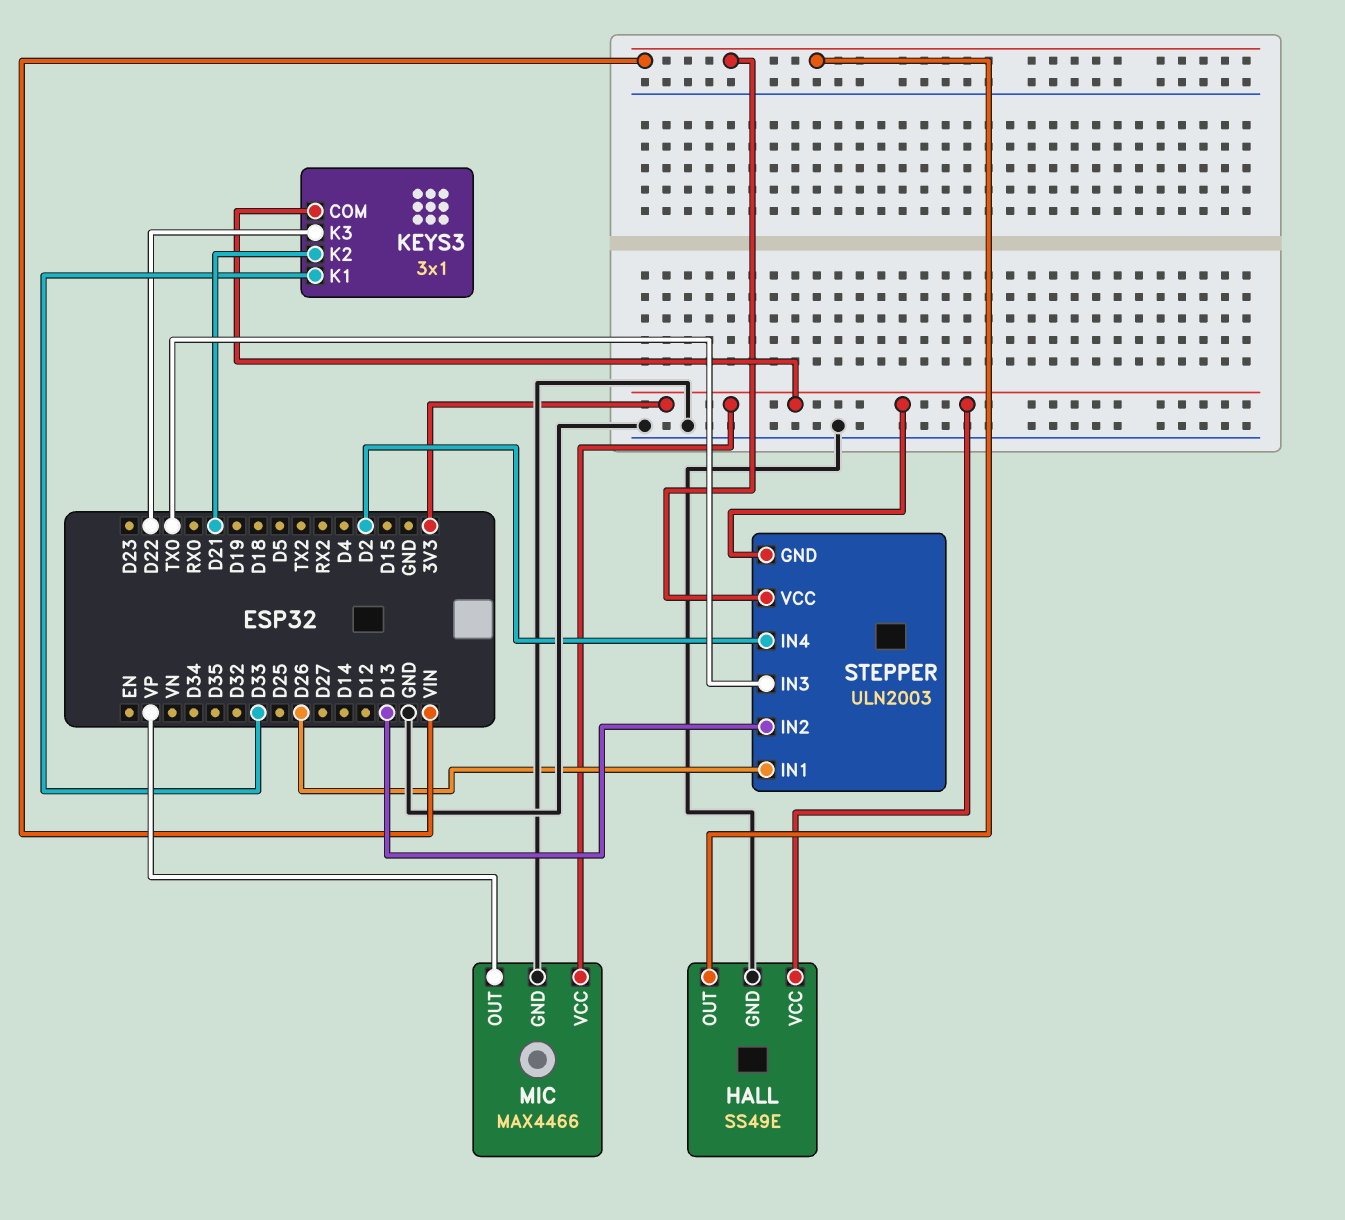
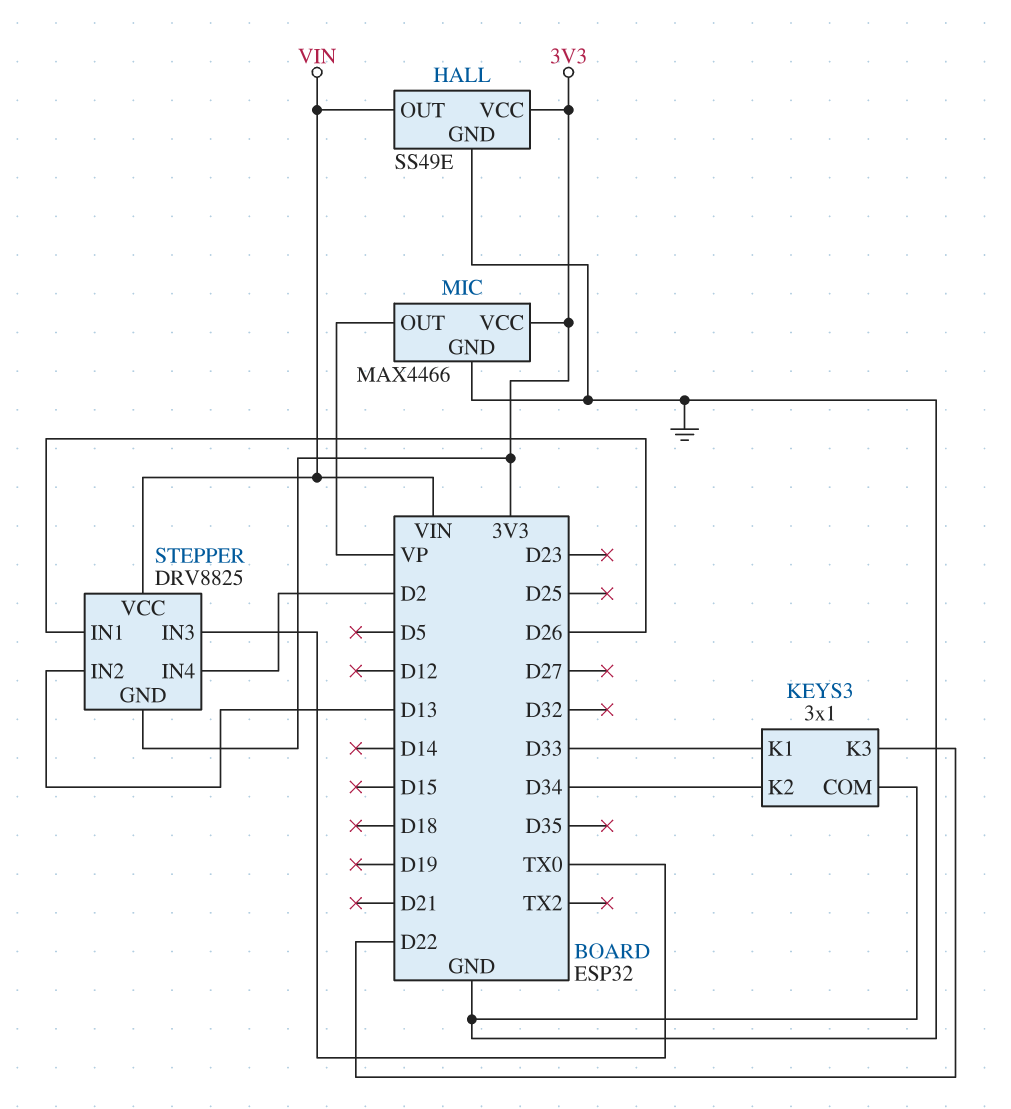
KEYS3 pin COM: 3V3 -> GND
KEYS3 pin K2: D21 -> D34
STEPPER: ULN2003 -> DRV8825

